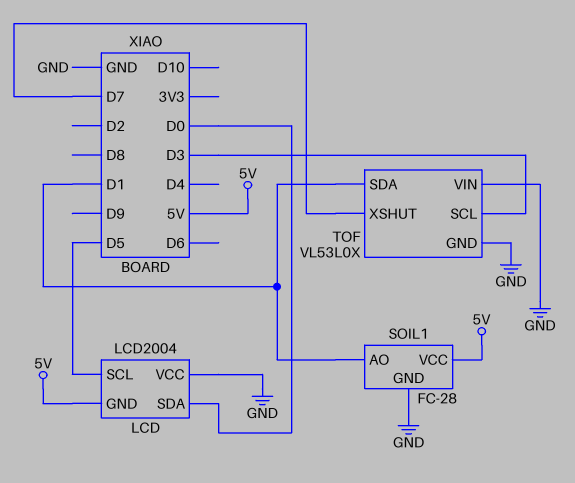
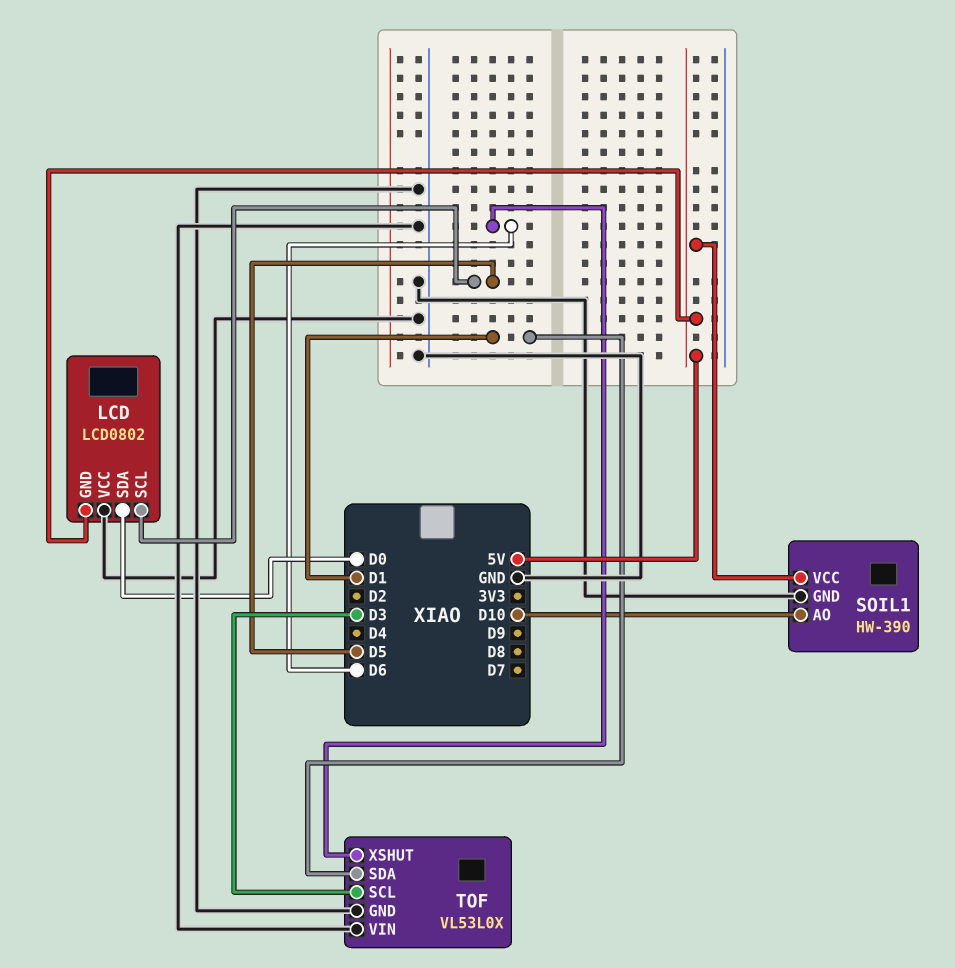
LCD: LCD2004 -> LCD0802
SOIL1: FC-28 -> HW-390
SOIL1 pin AO: D1 -> D10
TOF pin XSHUT: D7 -> D6

